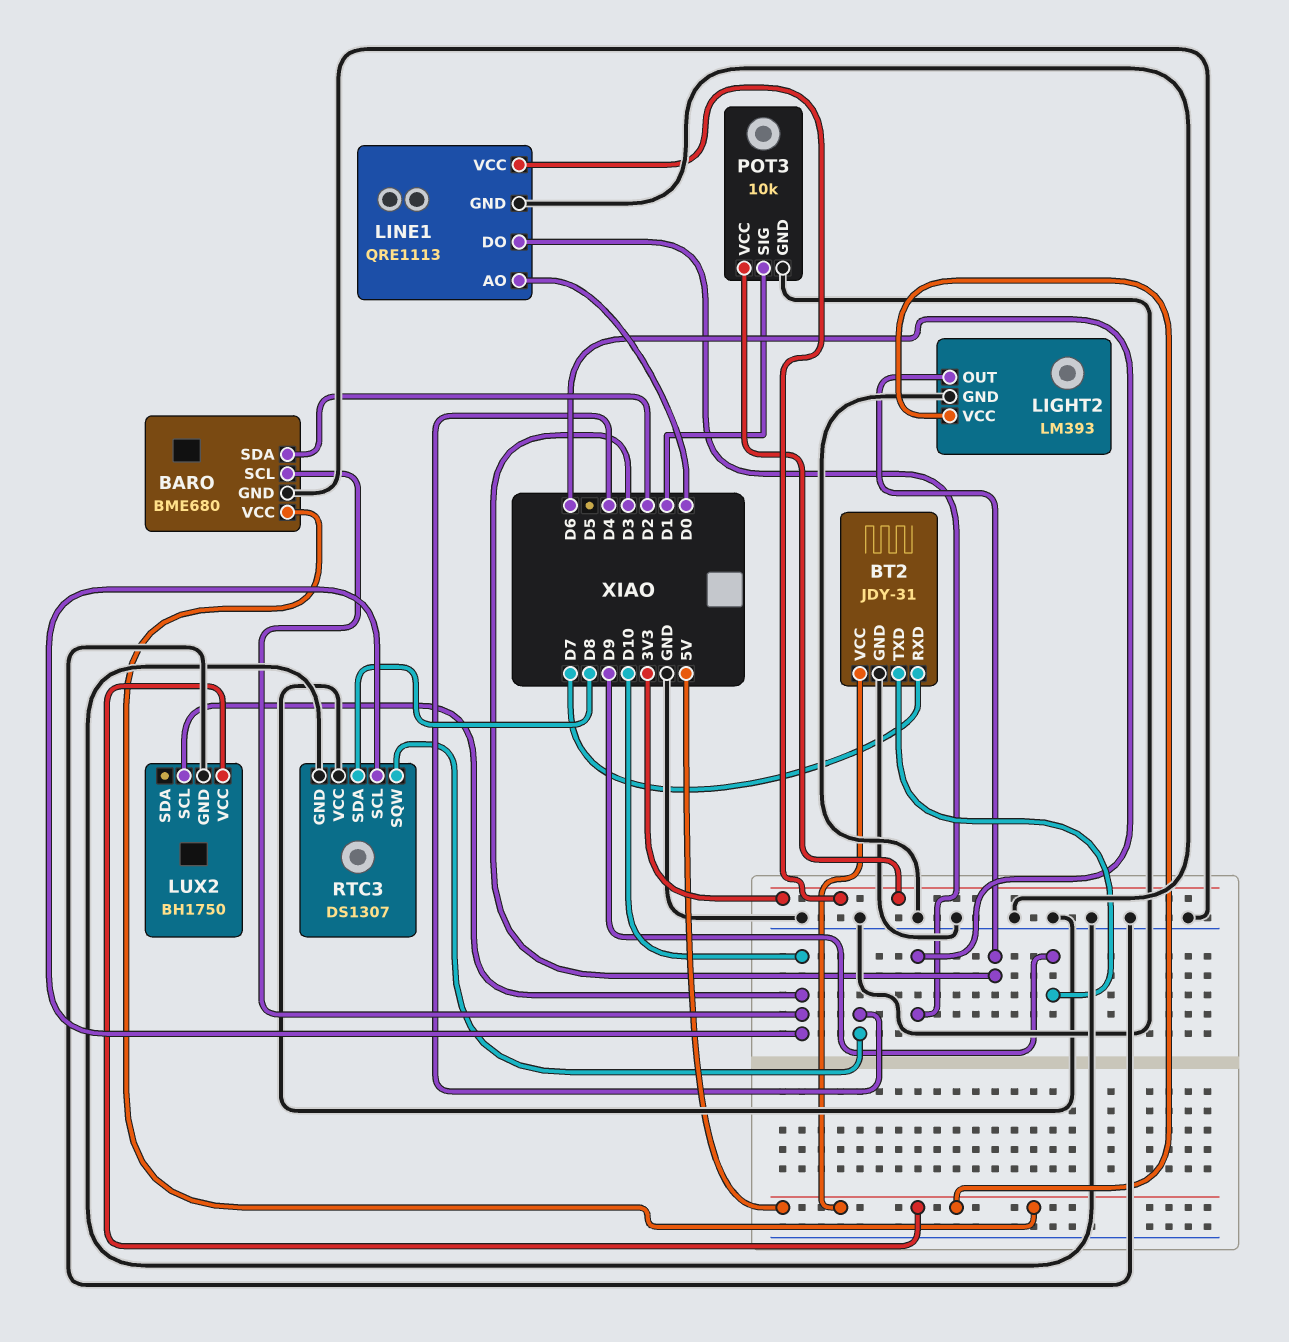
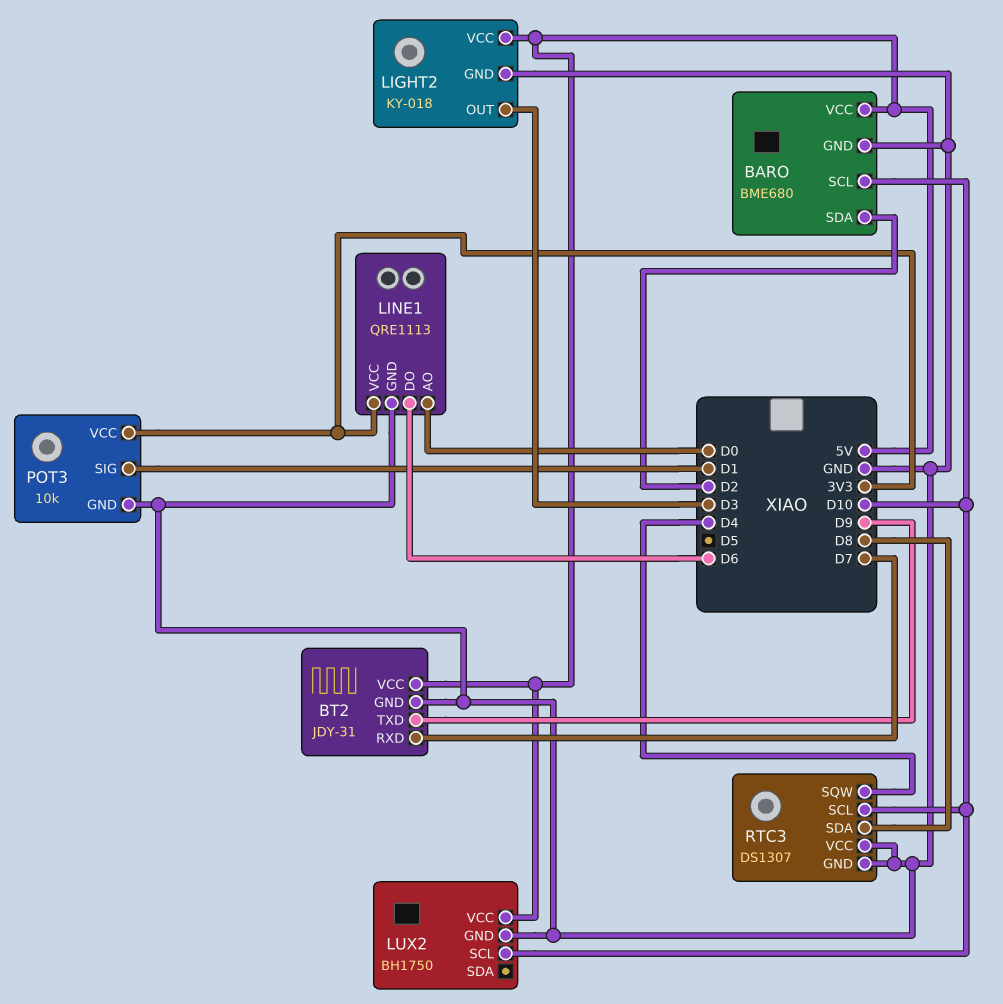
LIGHT2: LM393 -> KY-018

